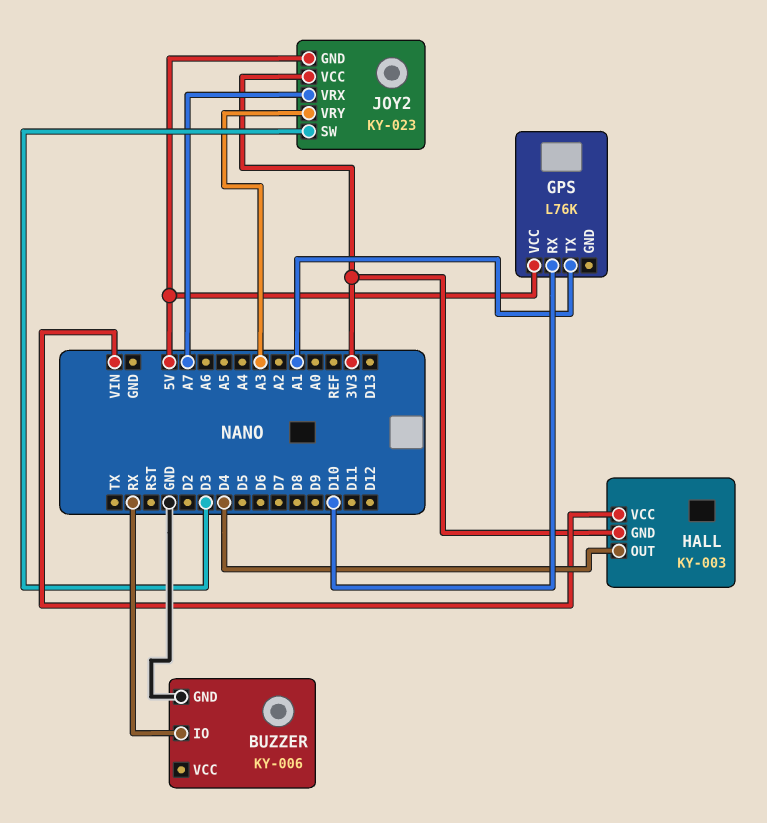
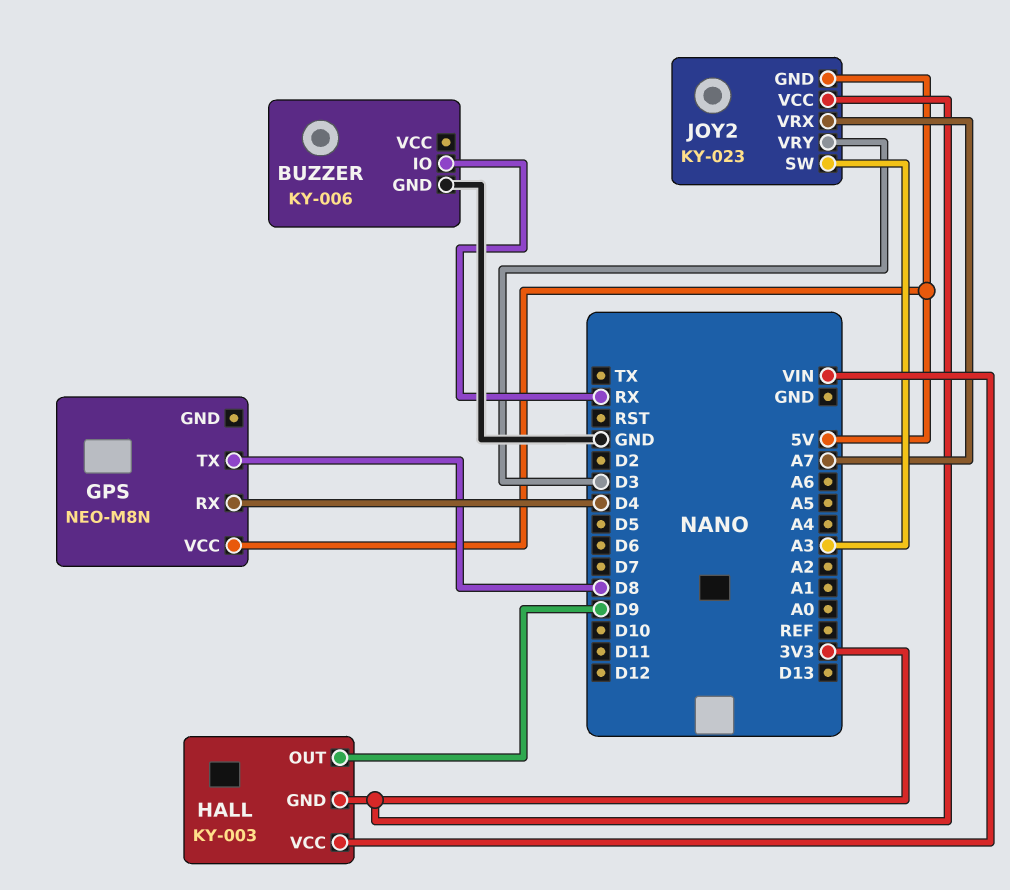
GPS: L76K -> NEO-M8N
GPS pin RX: D10 -> D4
GPS pin TX: A1 -> D8
HALL pin OUT: D4 -> D9
JOY2 pin SW: D3 -> A3
JOY2 pin VRY: A3 -> D3

